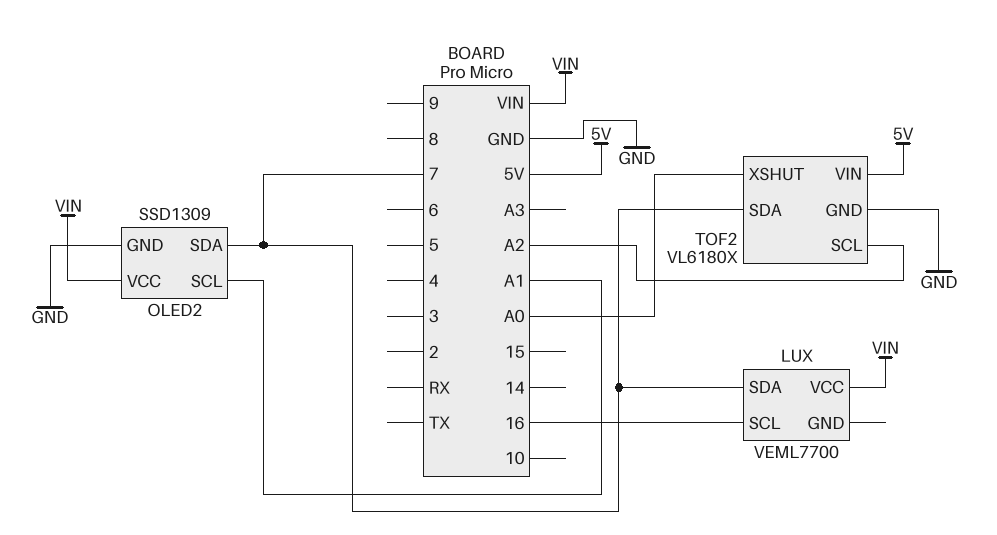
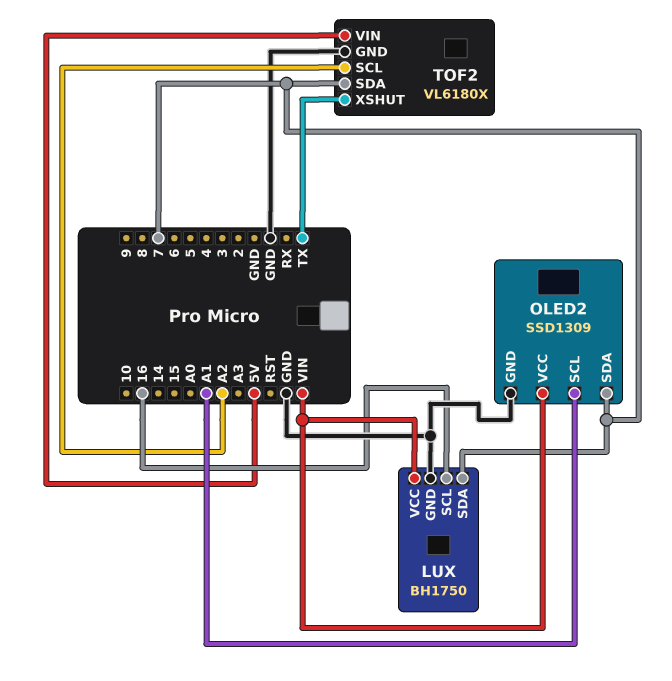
LUX: VEML7700 -> BH1750
LUX pin GND: none -> GND
TOF2 pin XSHUT: A0 -> TX

